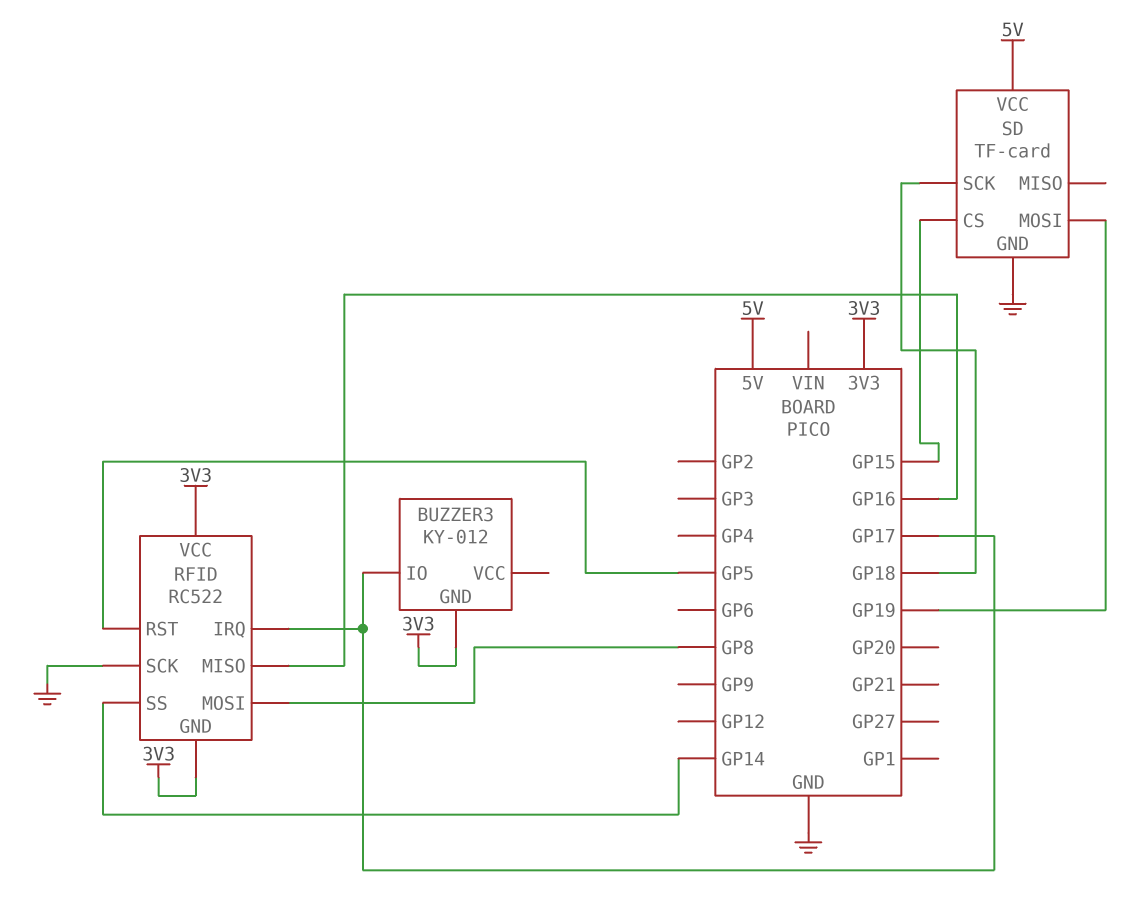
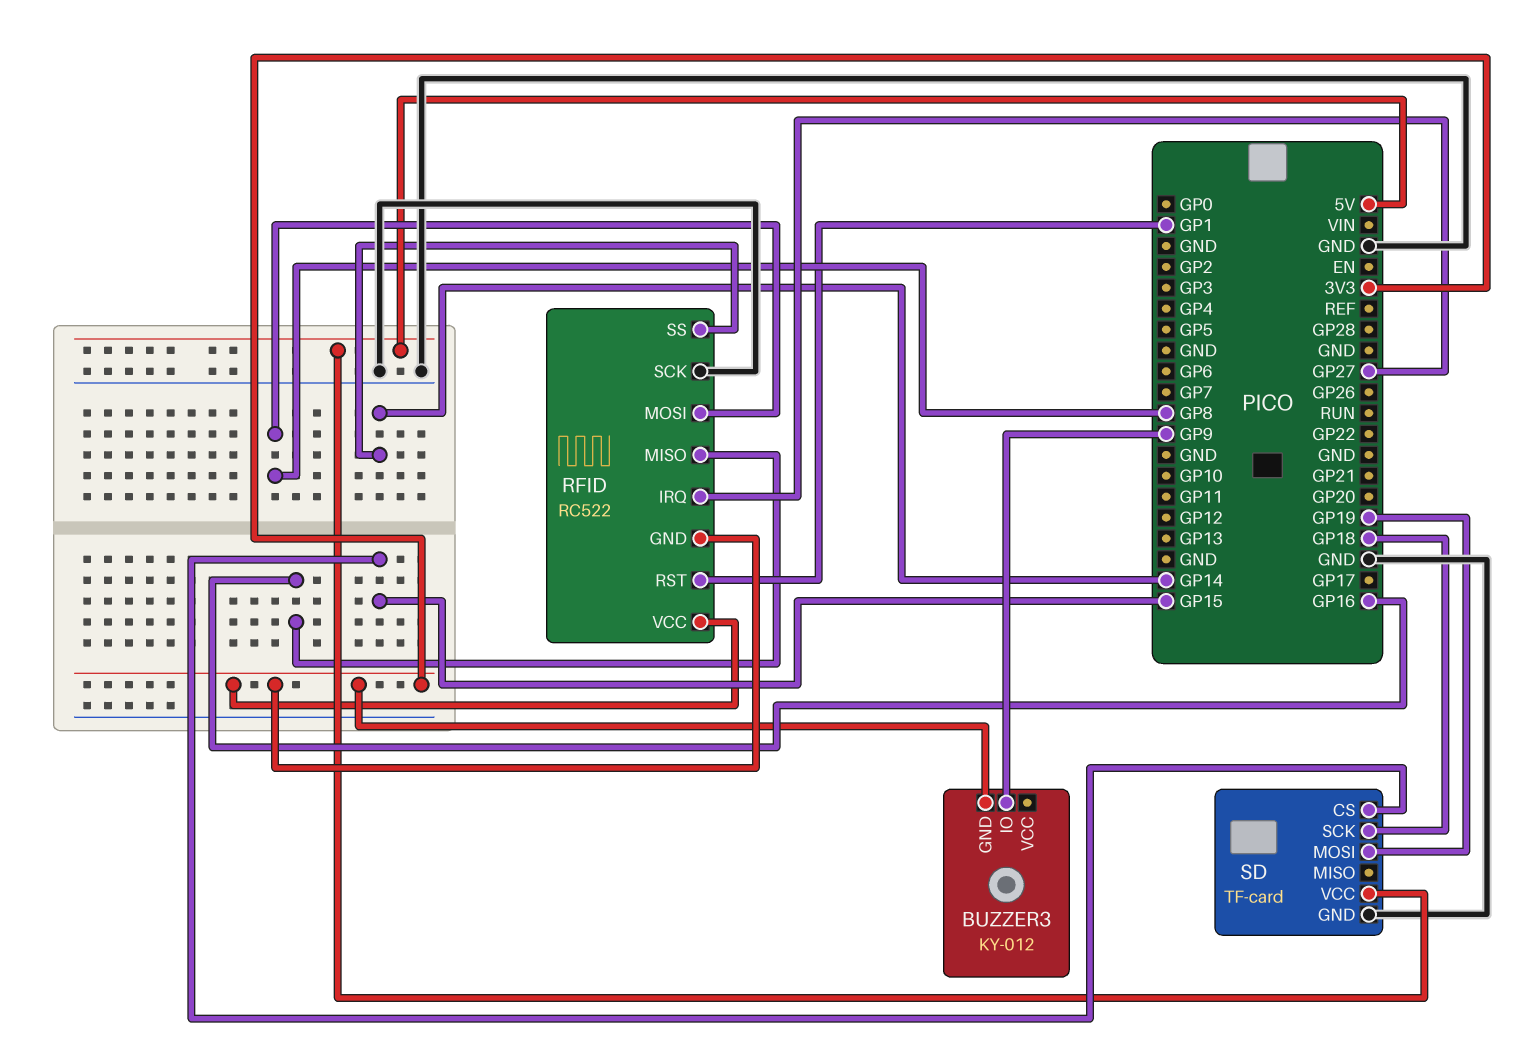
BUZZER3 pin IO: GP17 -> GP9
RFID pin IRQ: GP17 -> GP27
RFID pin RST: GP5 -> GP1

